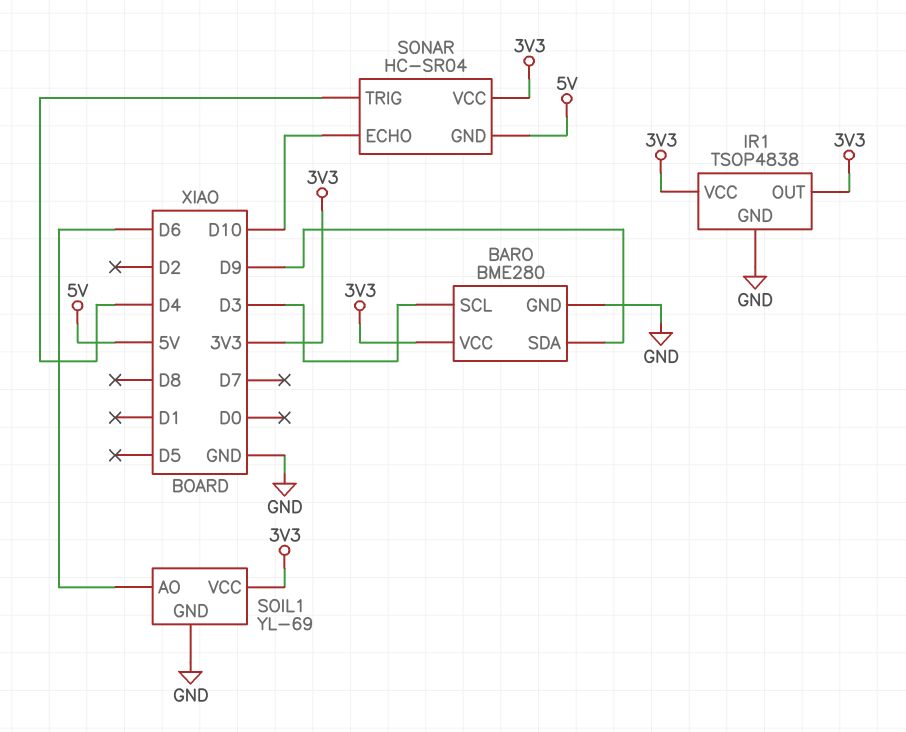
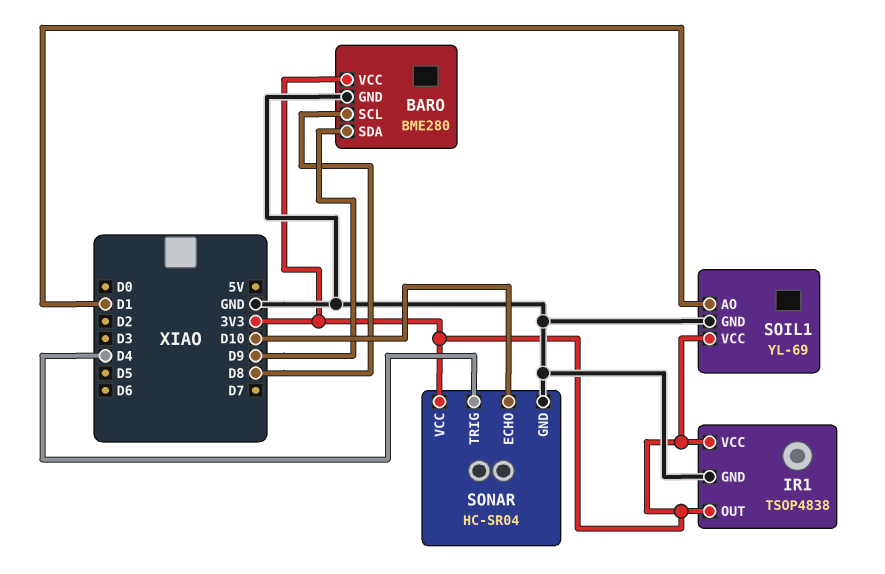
BARO pin SCL: D3 -> D8
SOIL1 pin AO: D6 -> D1
SONAR pin GND: 5V -> GND

